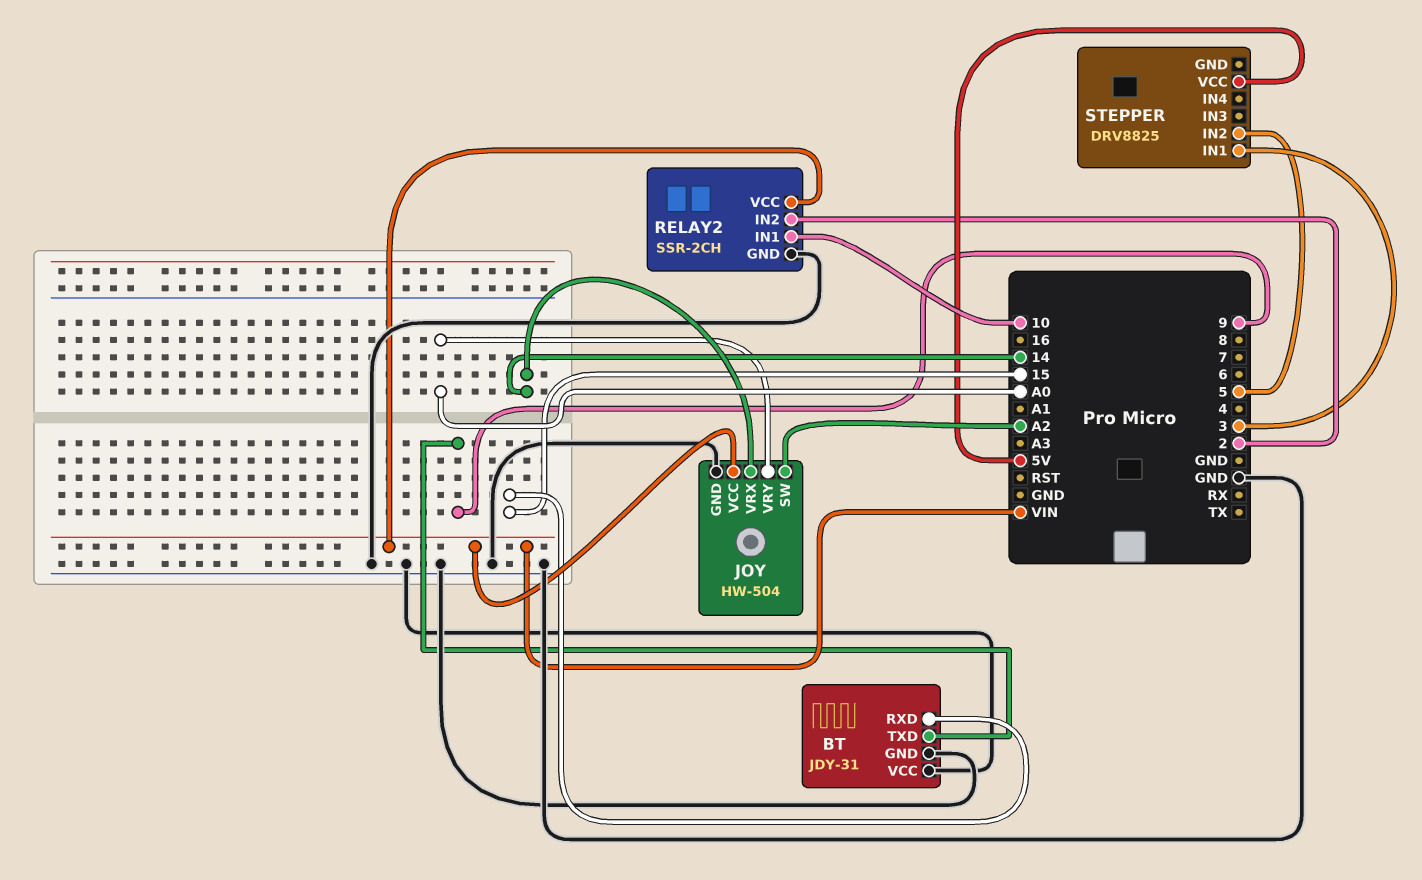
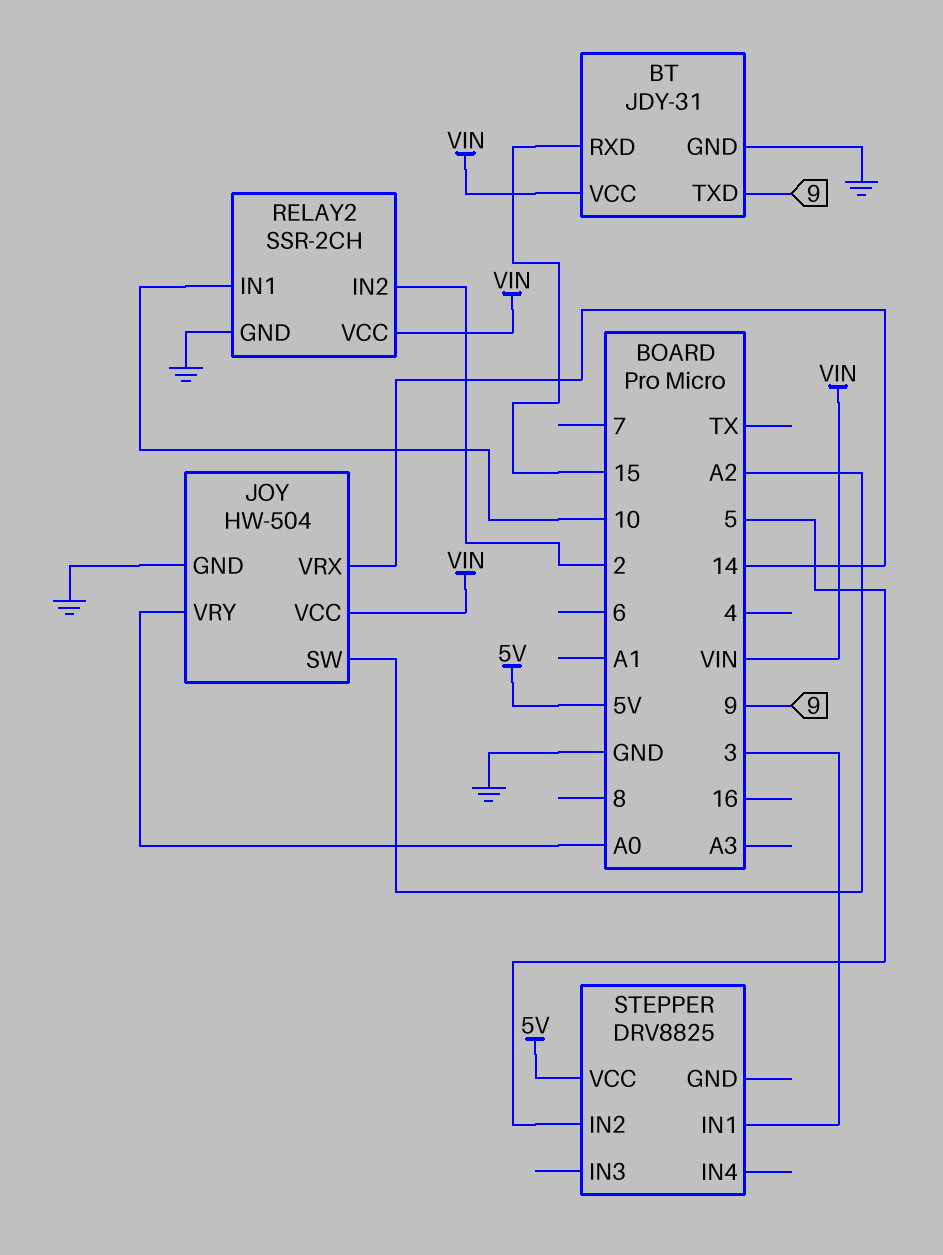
BT pin VCC: GND -> VIN

